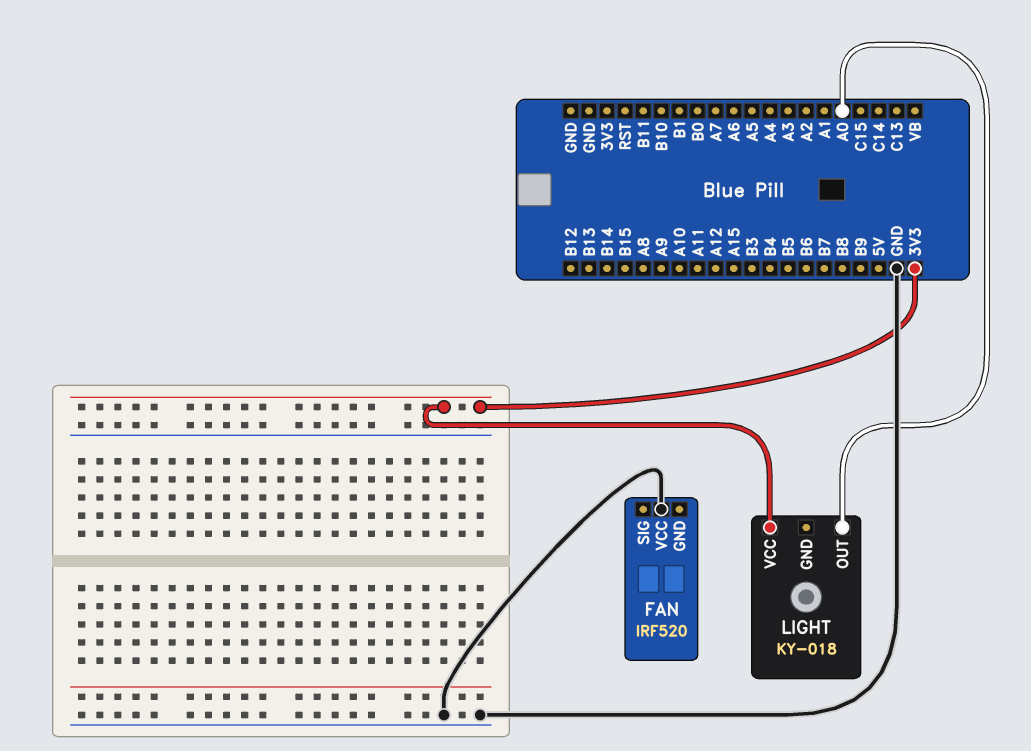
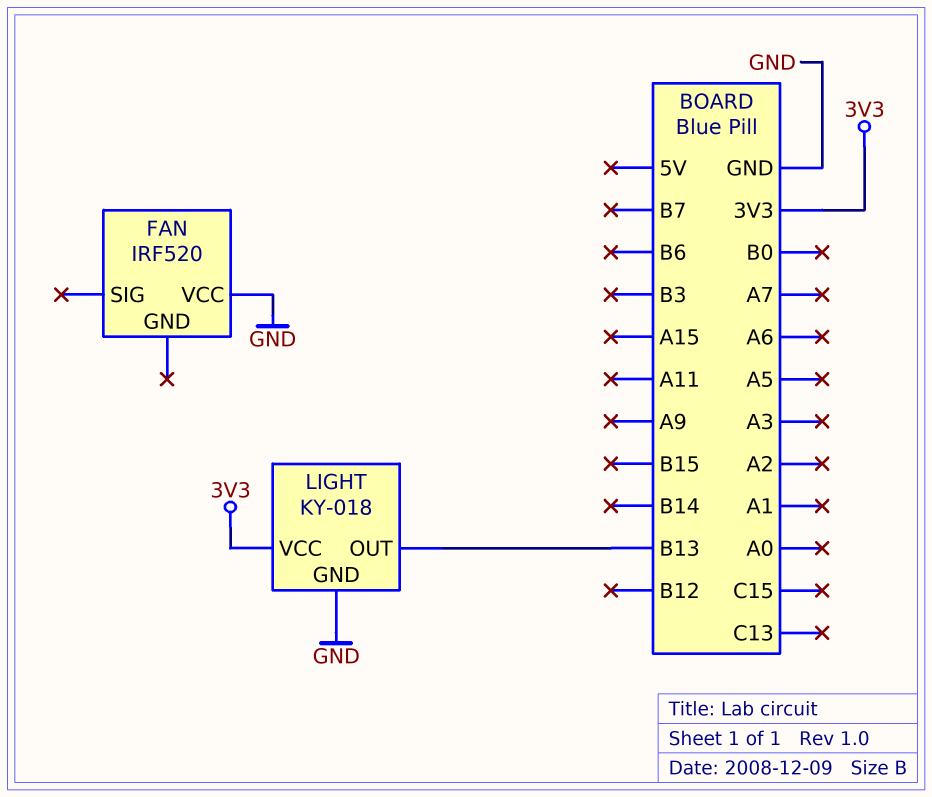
LIGHT pin GND: none -> GND
LIGHT pin OUT: A0 -> B13

